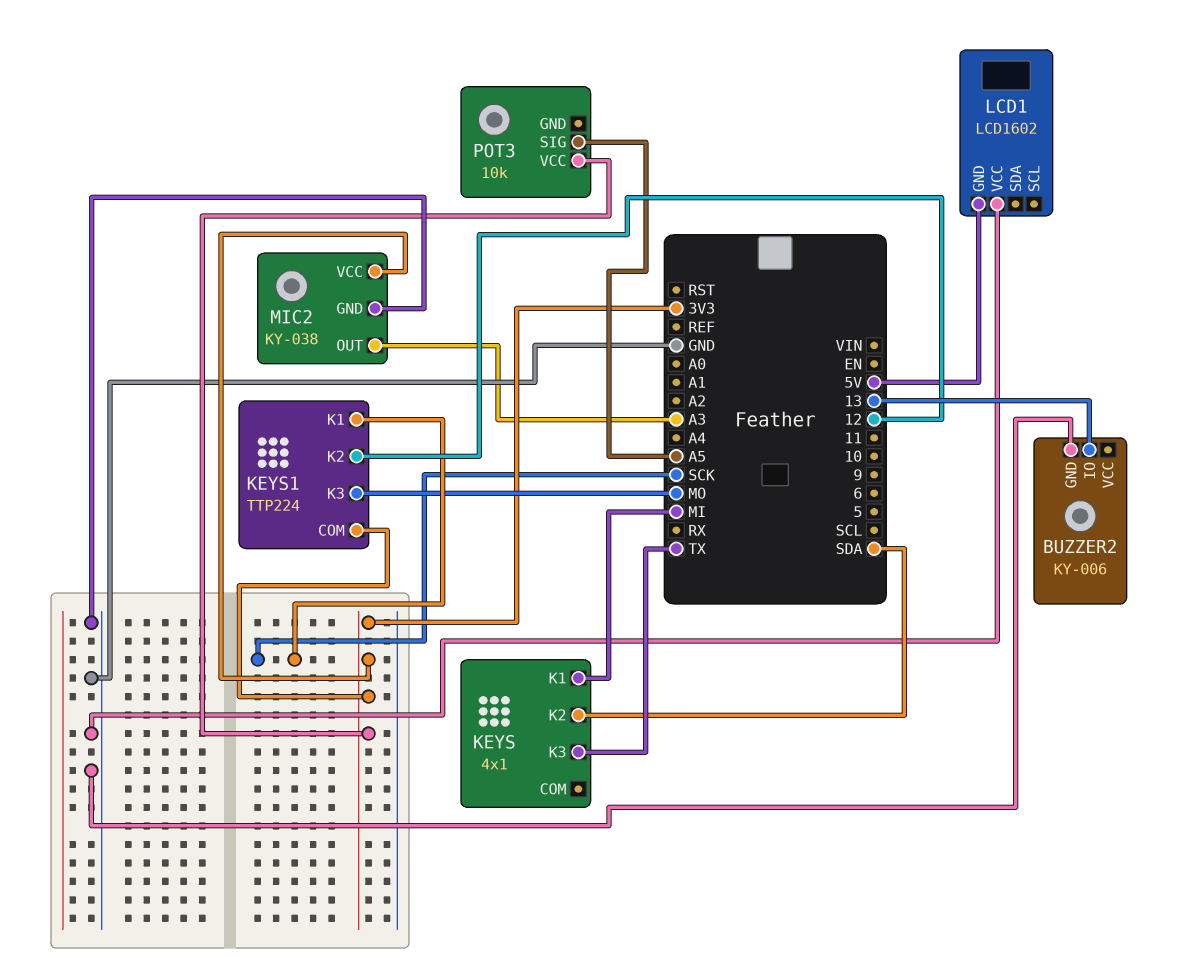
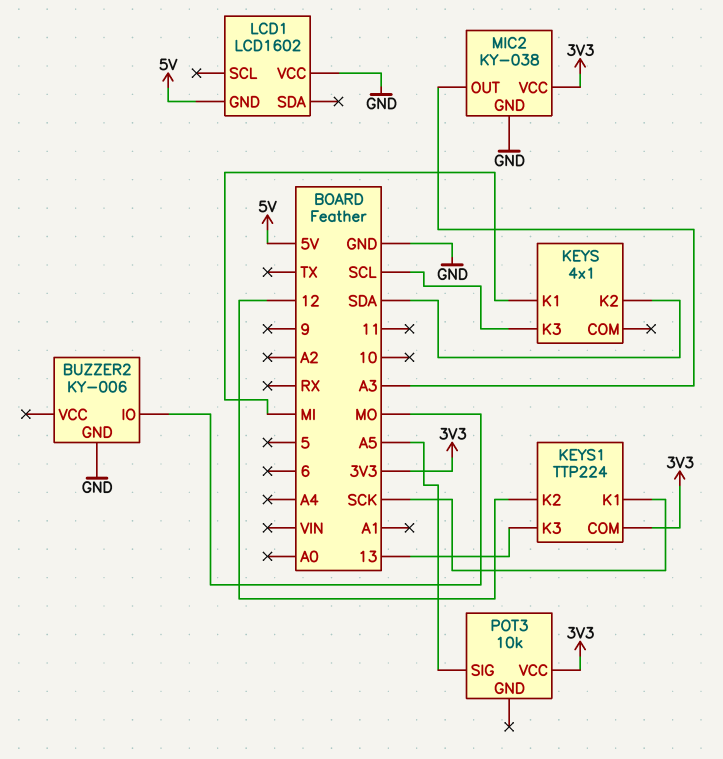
BUZZER2 pin IO: 13 -> MO
KEYS pin K3: TX -> SCL
KEYS1 pin K3: MO -> 13

